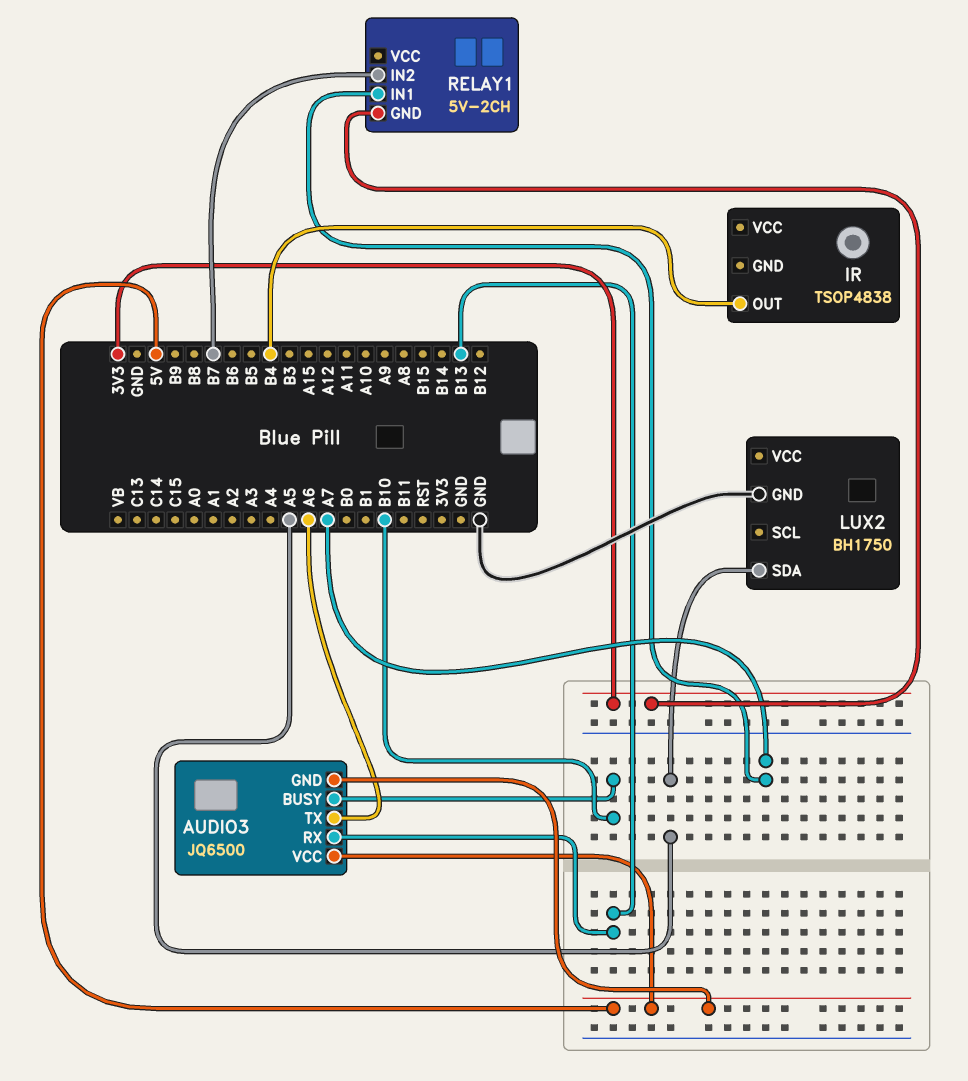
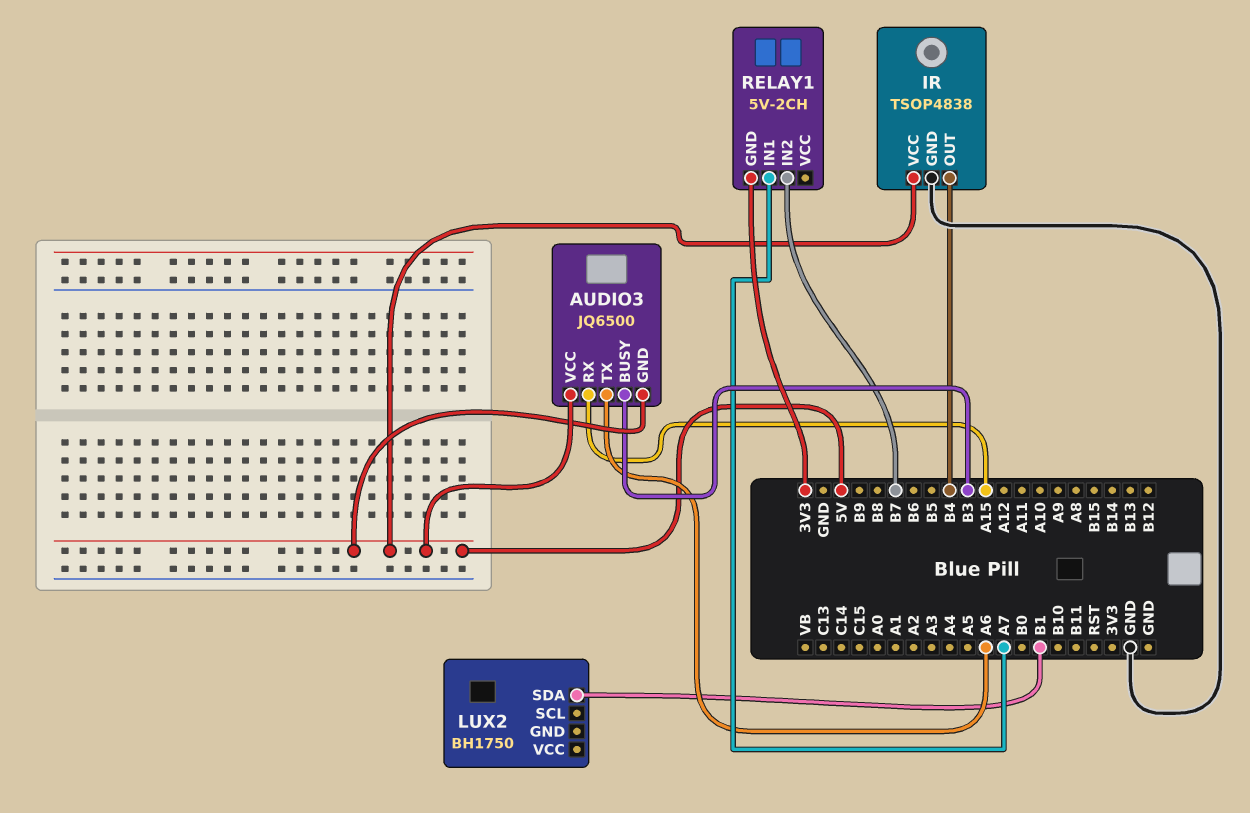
AUDIO3 pin BUSY: B10 -> B3
AUDIO3 pin RX: B13 -> A15
IR pin GND: none -> GND
IR pin VCC: none -> 5V
LUX2 pin GND: GND -> none
LUX2 pin SDA: A5 -> B1

